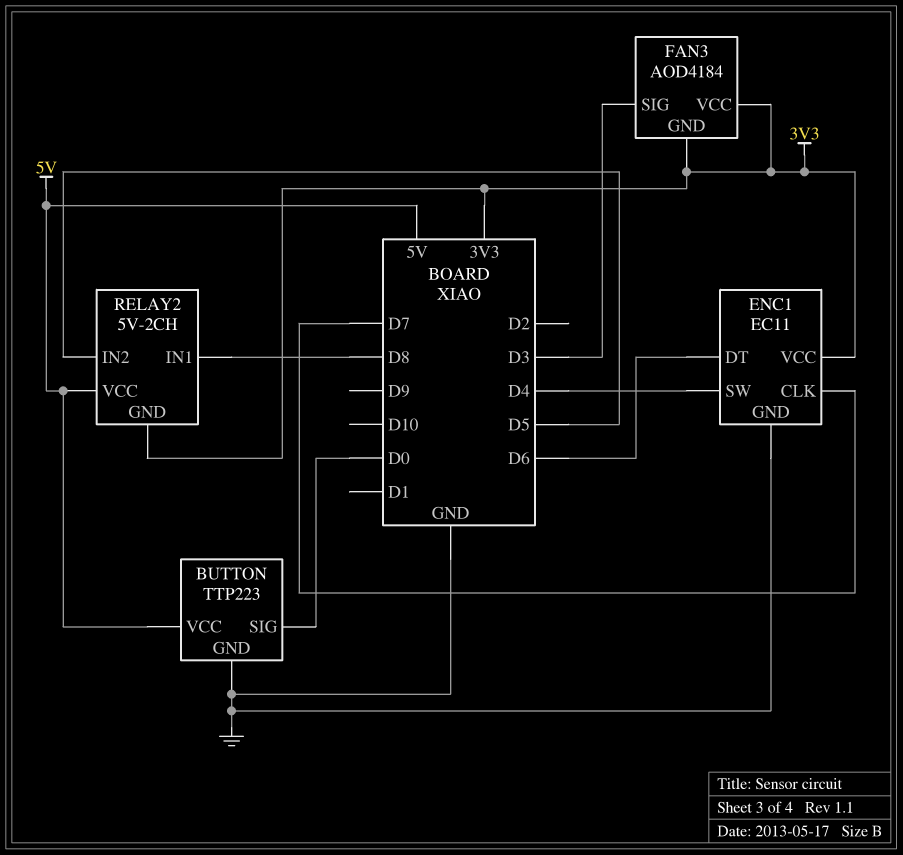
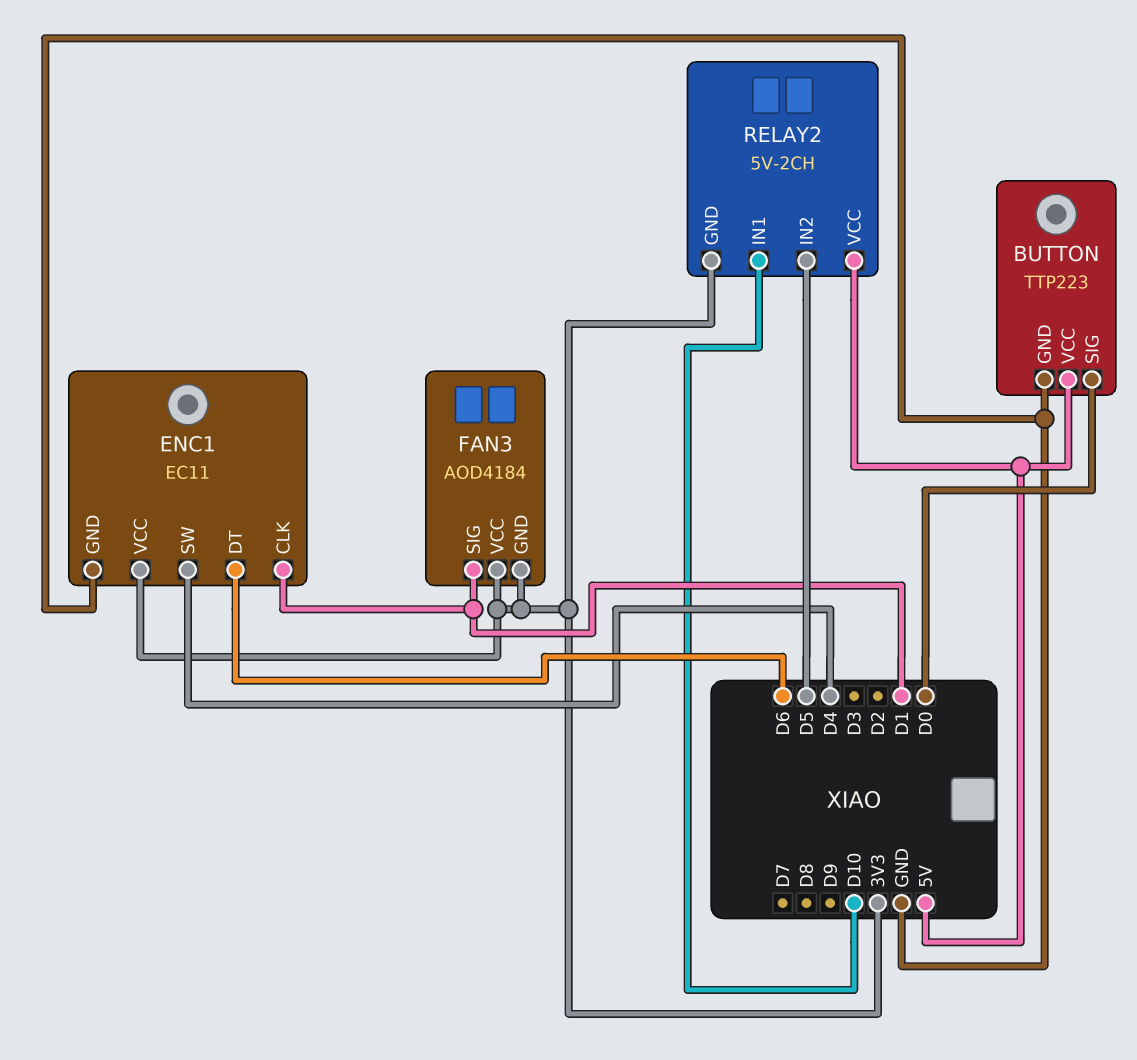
ENC1 pin CLK: D7 -> D1
FAN3 pin SIG: D3 -> D1
RELAY2 pin IN1: D8 -> D10

